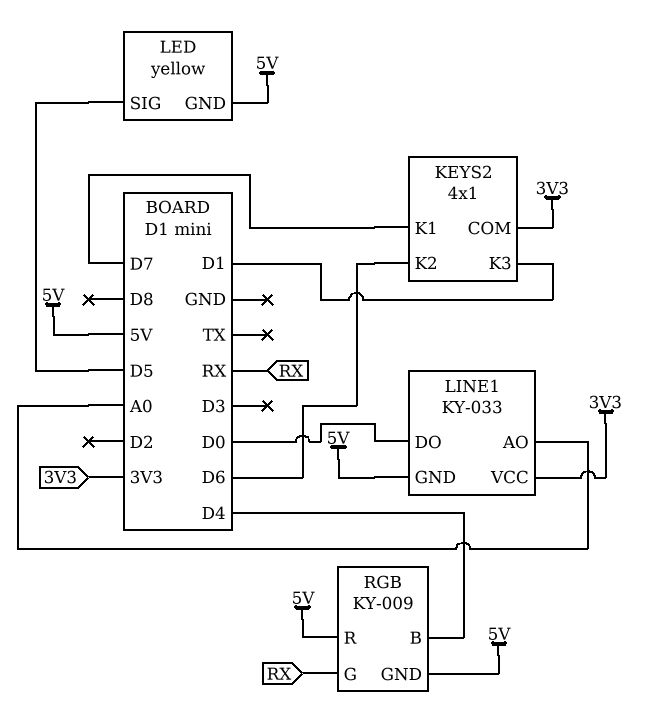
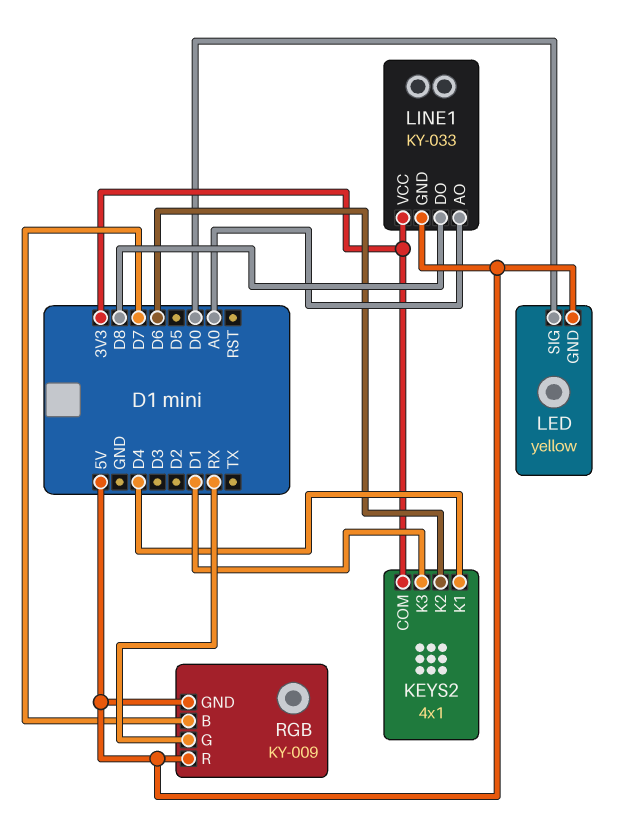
KEYS2 pin K1: D7 -> D4
LED pin SIG: D5 -> D0
LINE1 pin DO: D0 -> D8
RGB pin B: D4 -> D7

